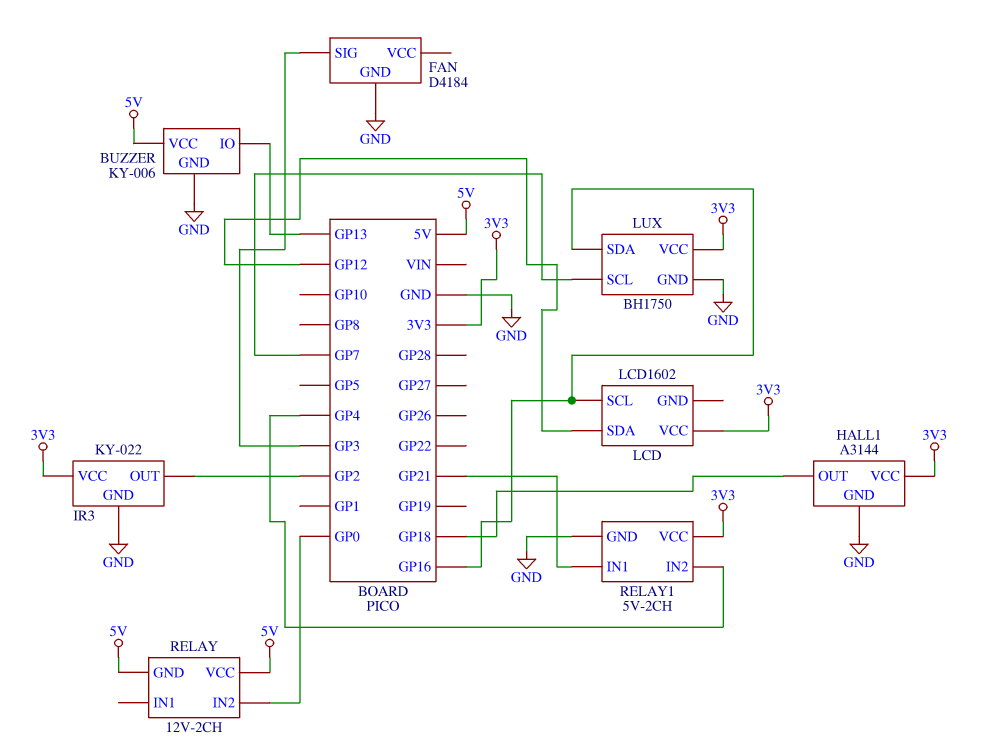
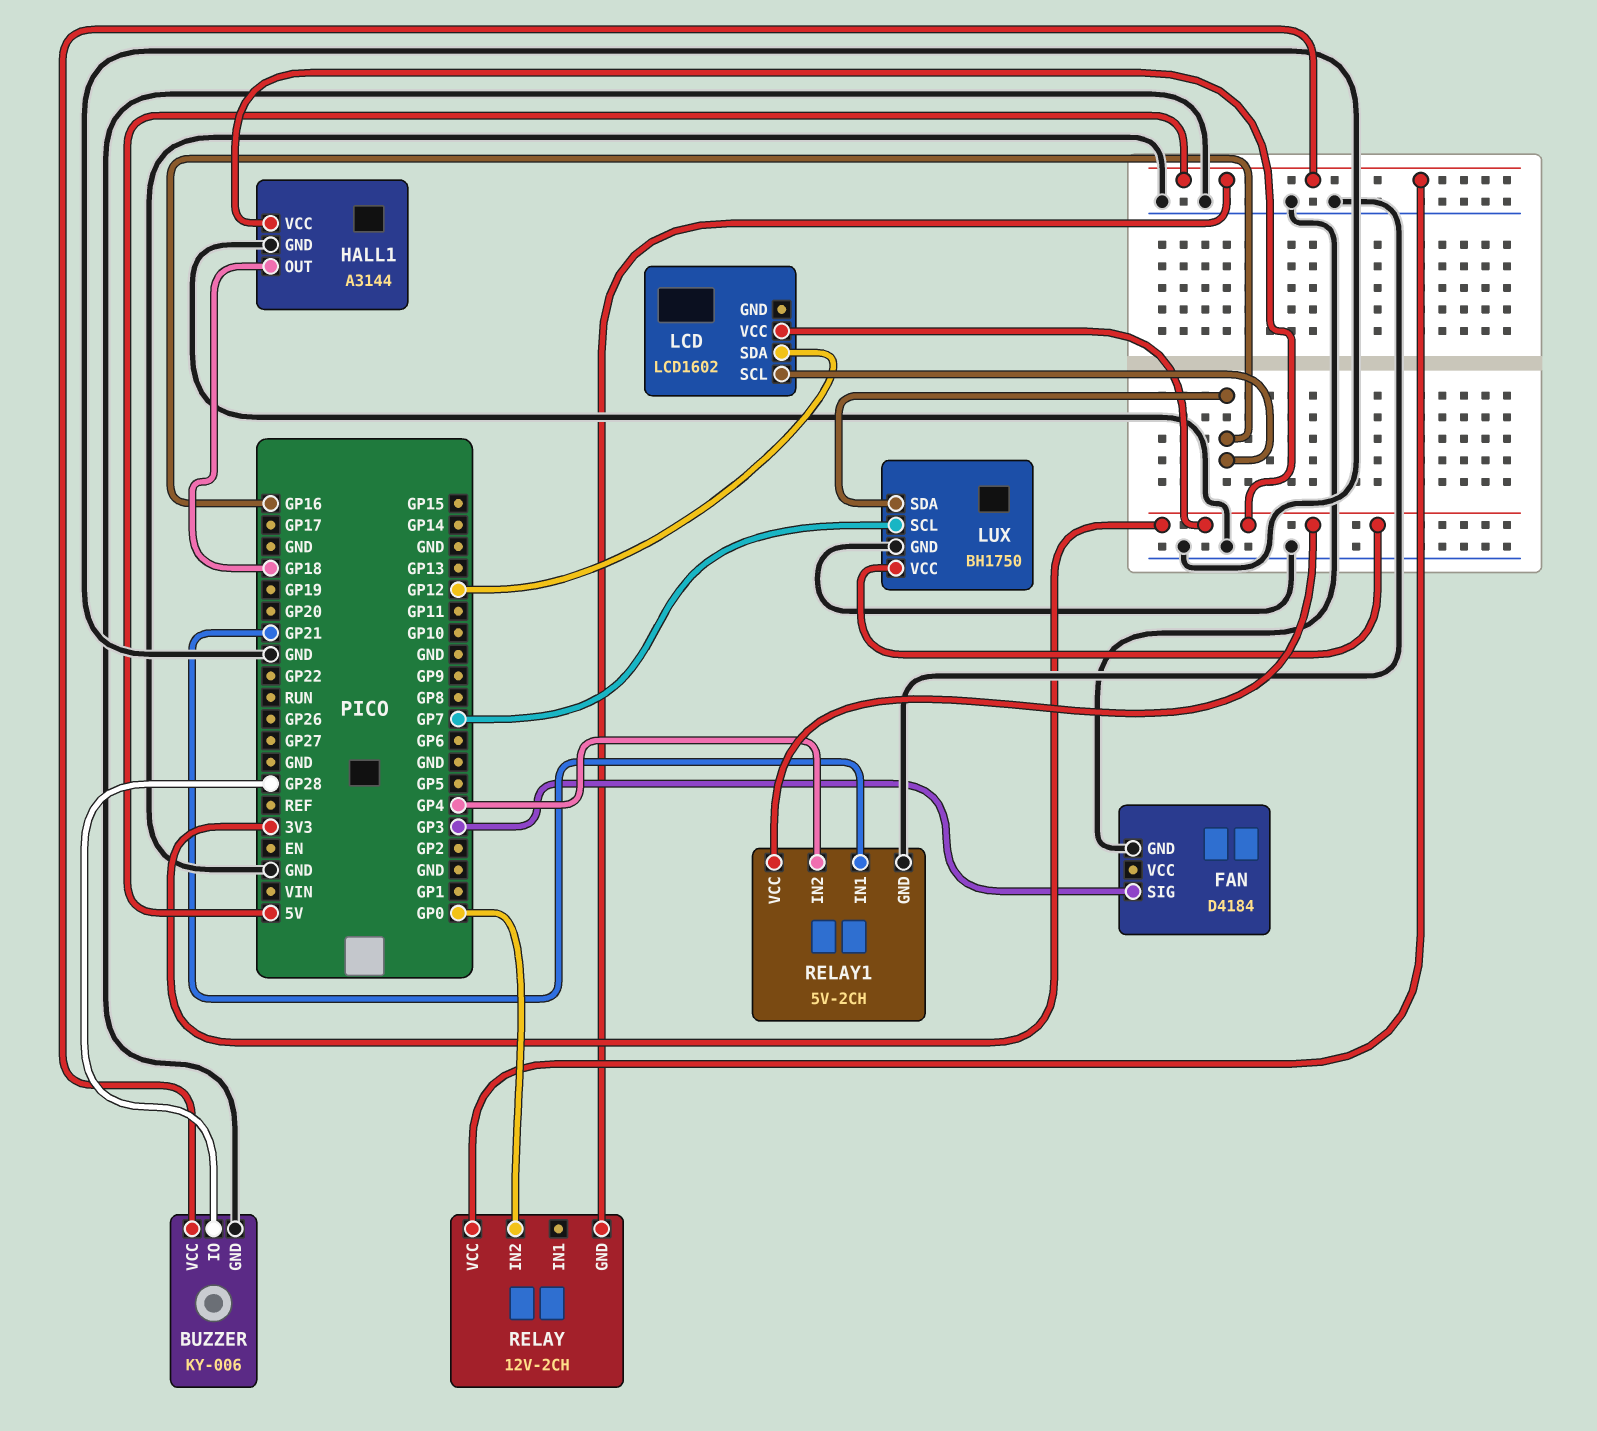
BUZZER pin IO: GP13 -> GP28
IR3: KY-022 -> none
IR3 pin GND: GND -> none
IR3 pin OUT: GP2 -> none
IR3 pin VCC: 3V3 -> none

